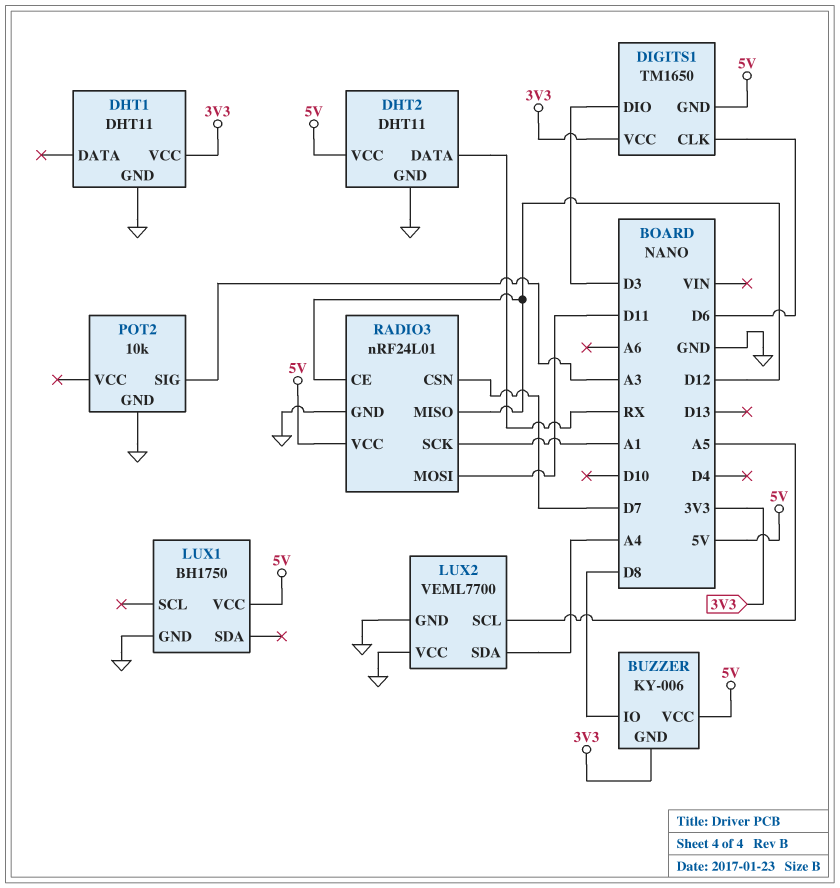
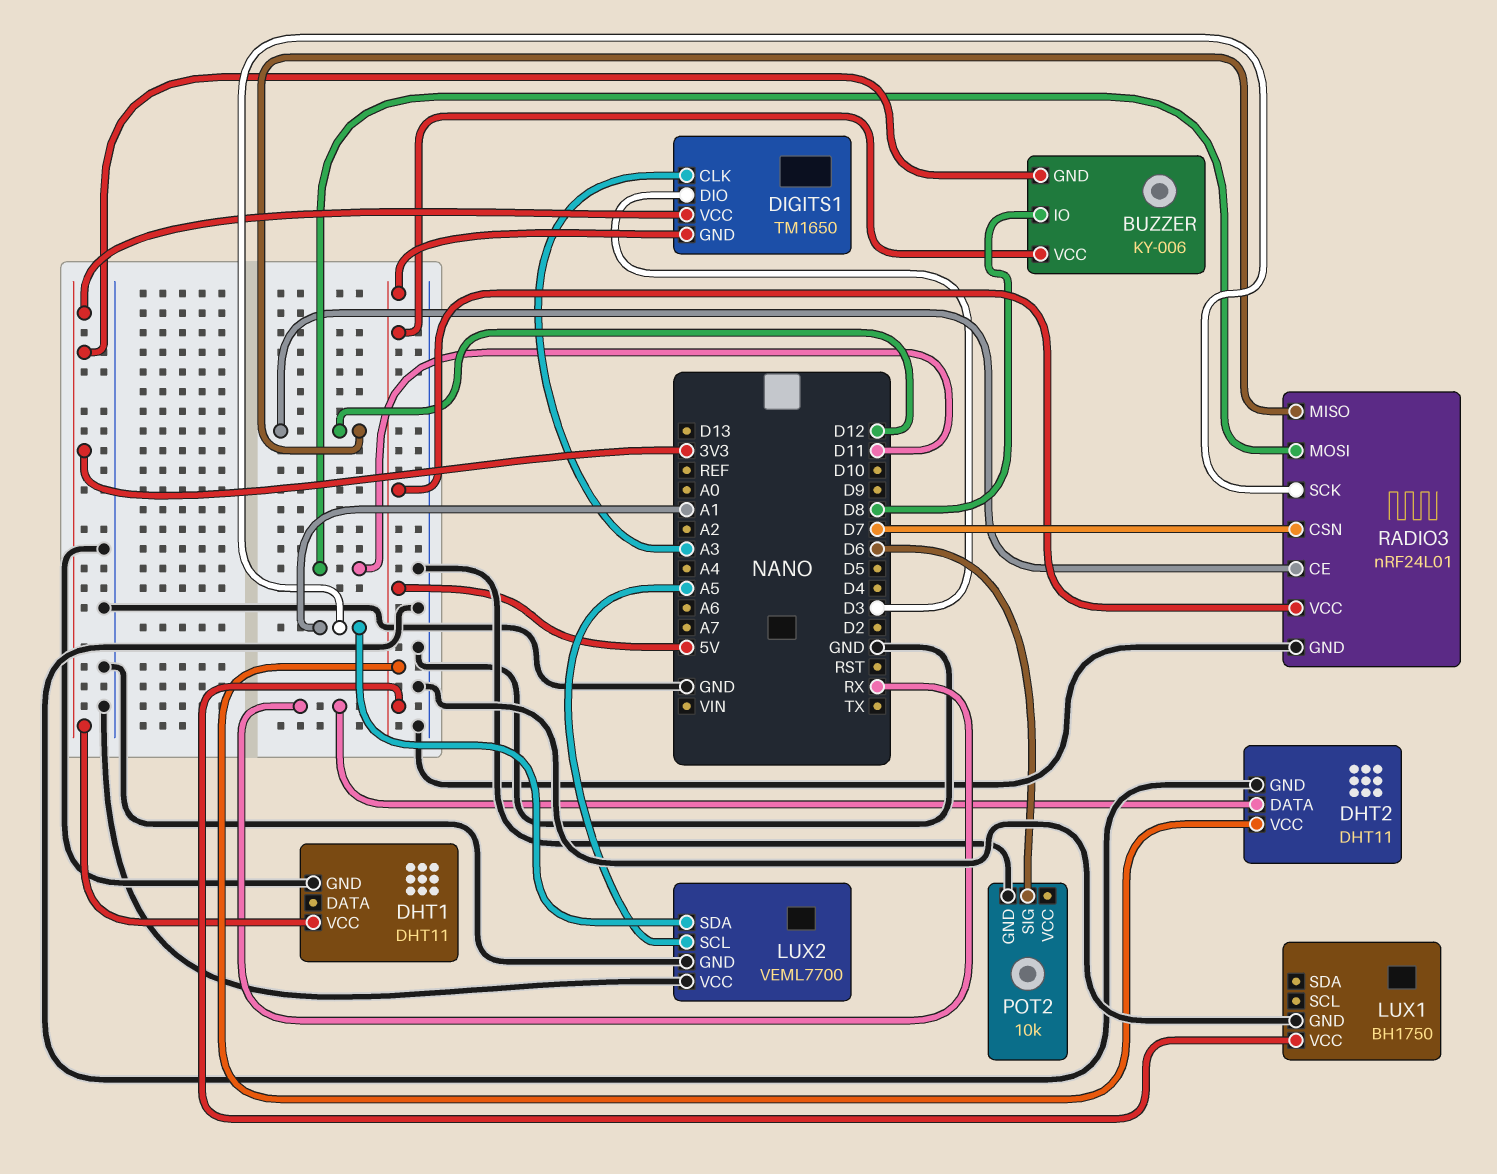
DIGITS1 pin CLK: D6 -> A3
LUX2 pin SDA: A4 -> A1
POT2 pin SIG: A3 -> D6

